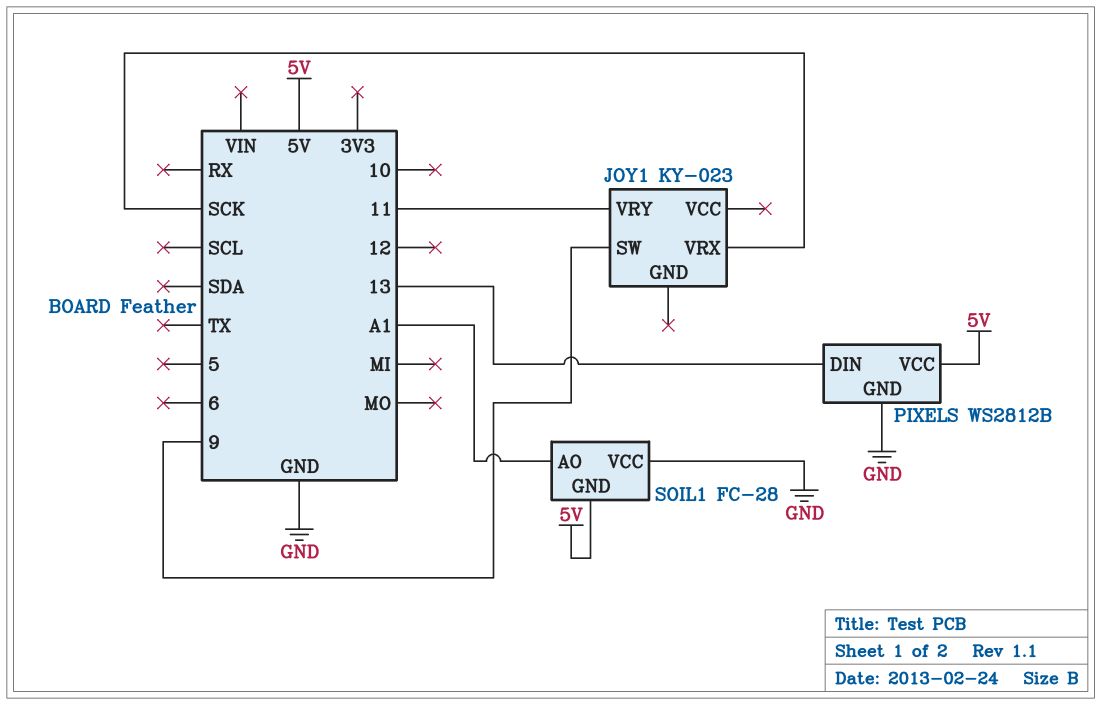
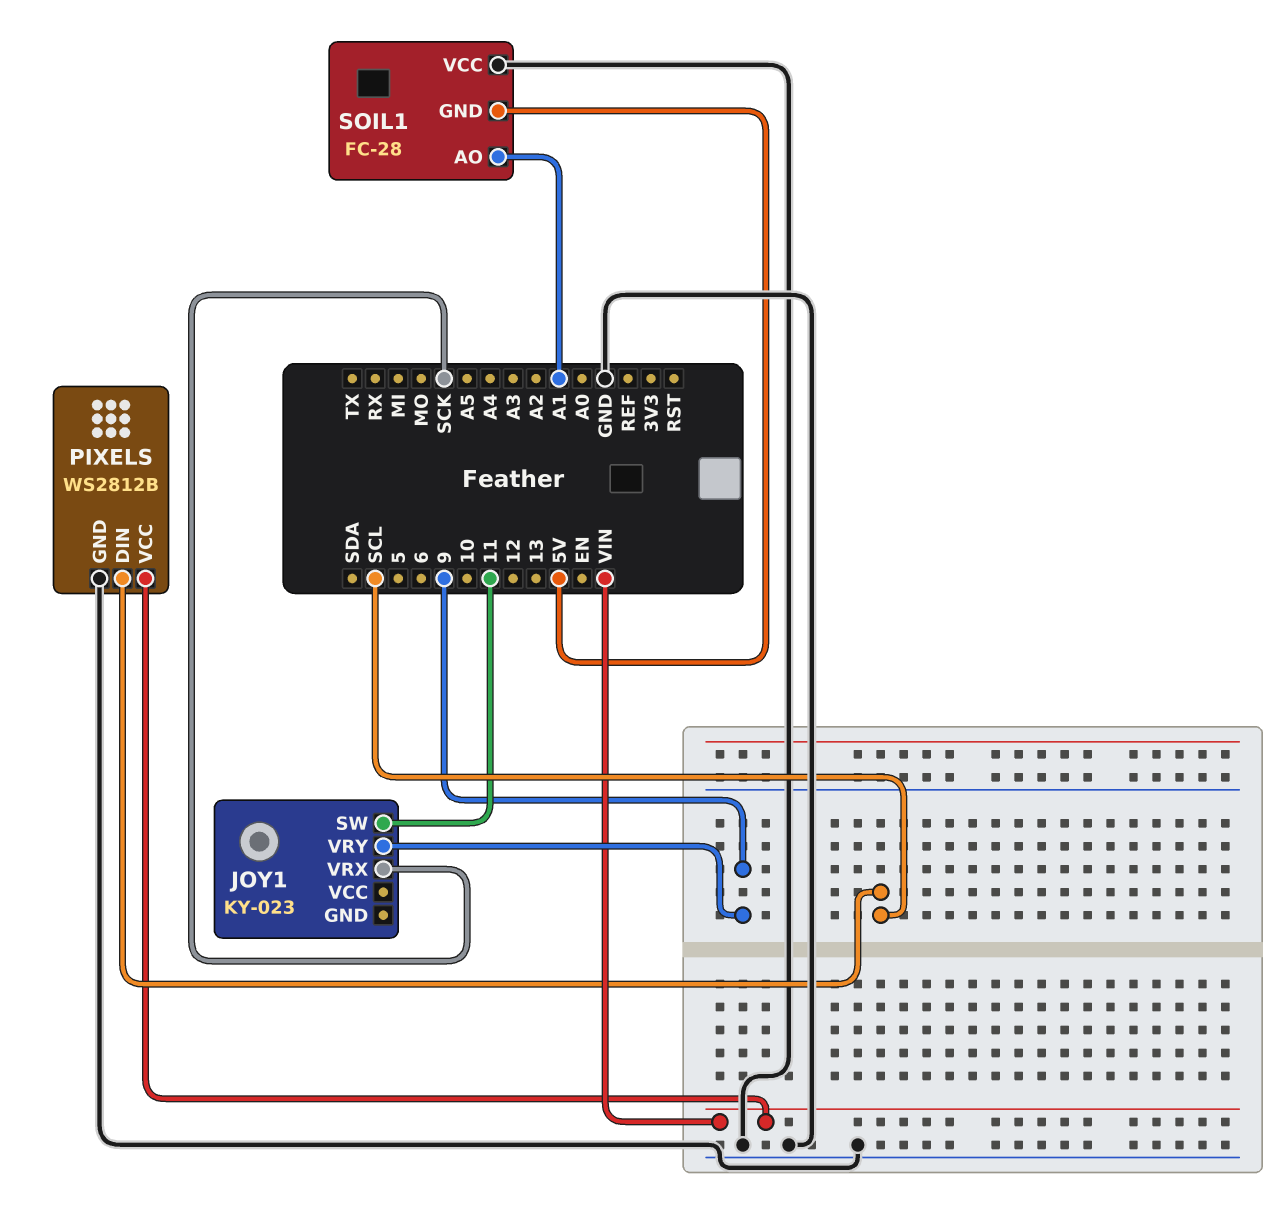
JOY1 pin SW: 9 -> 11
JOY1 pin VRY: 11 -> 9
PIXELS pin DIN: 13 -> SCL
PIXELS pin VCC: 5V -> VIN

